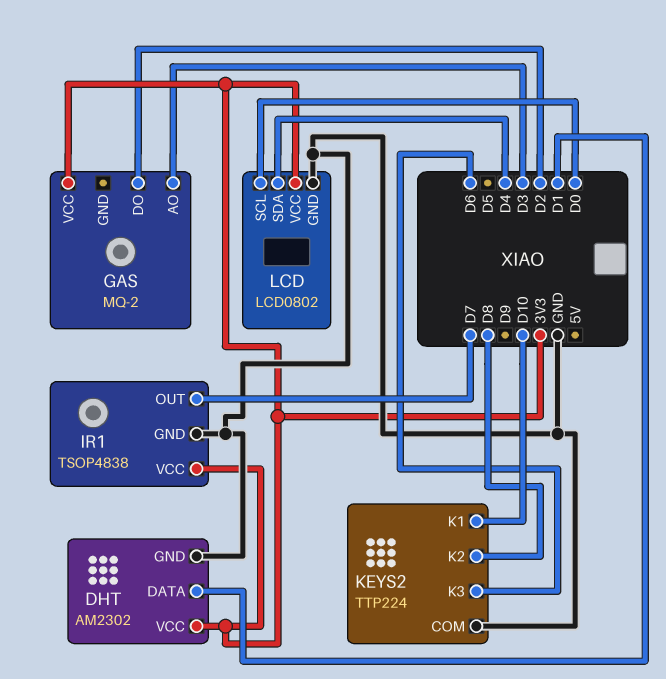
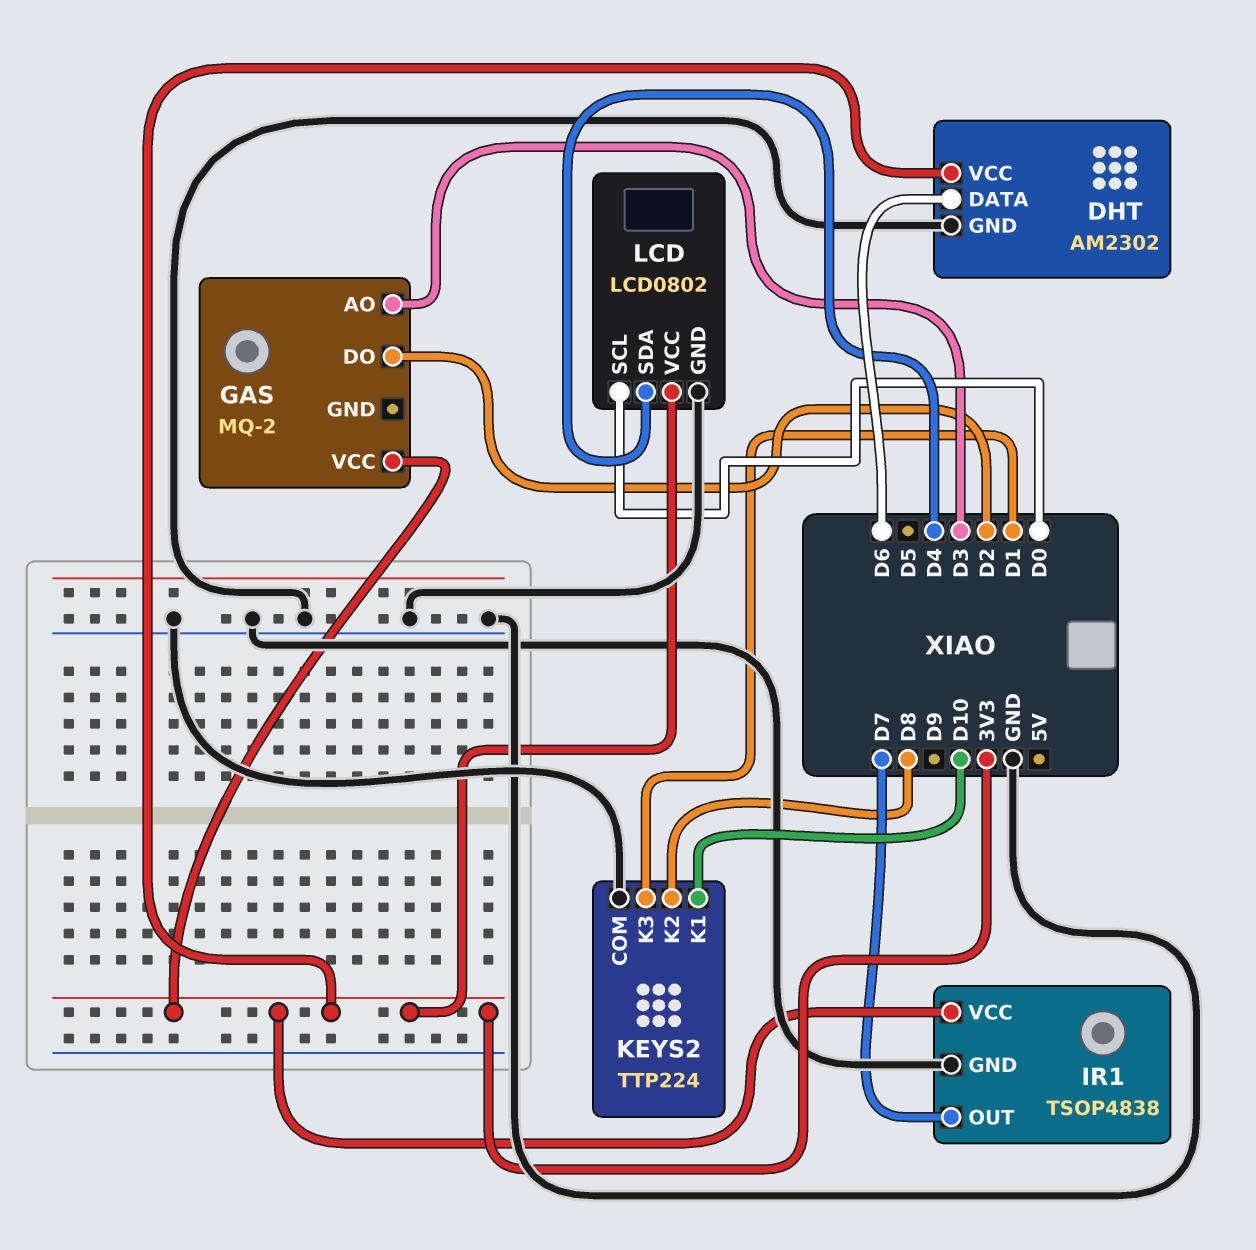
DHT pin DATA: D1 -> D6
KEYS2 pin K3: D6 -> D1

